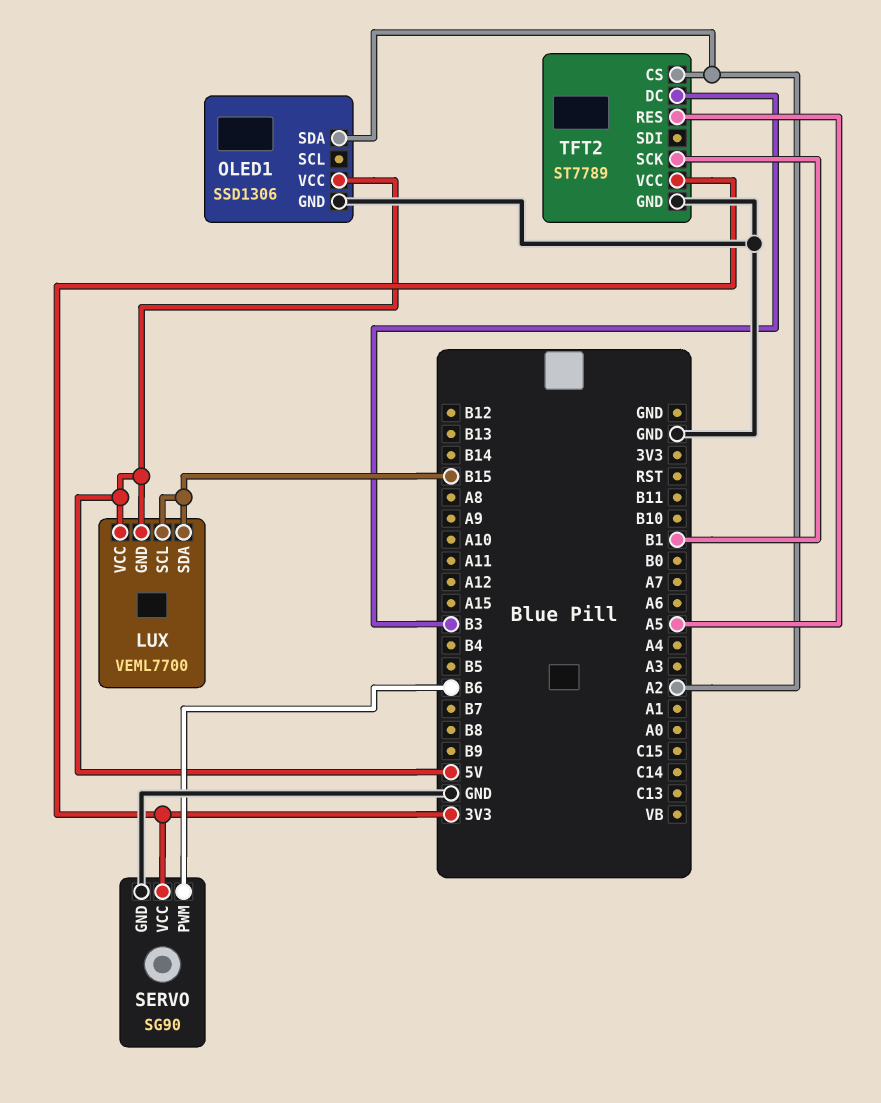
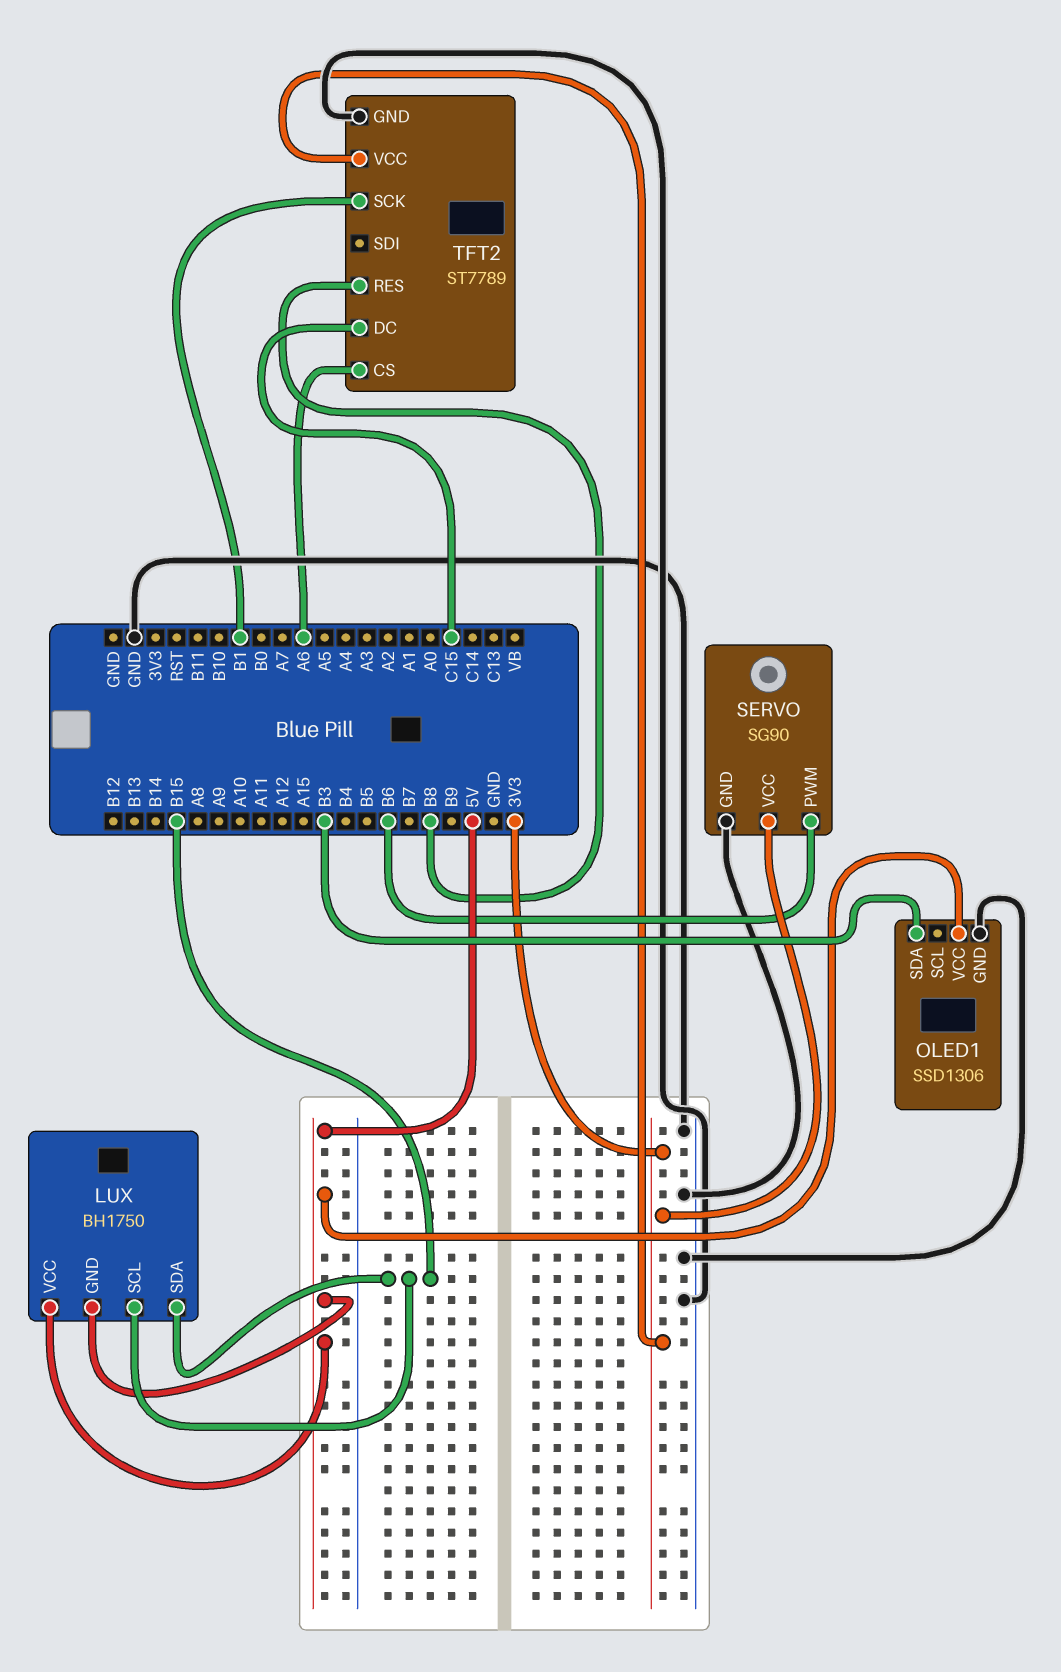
LUX: VEML7700 -> BH1750
OLED1 pin SDA: A2 -> B3
TFT2 pin CS: A2 -> A6
TFT2 pin DC: B3 -> C15
TFT2 pin RES: A5 -> B8

